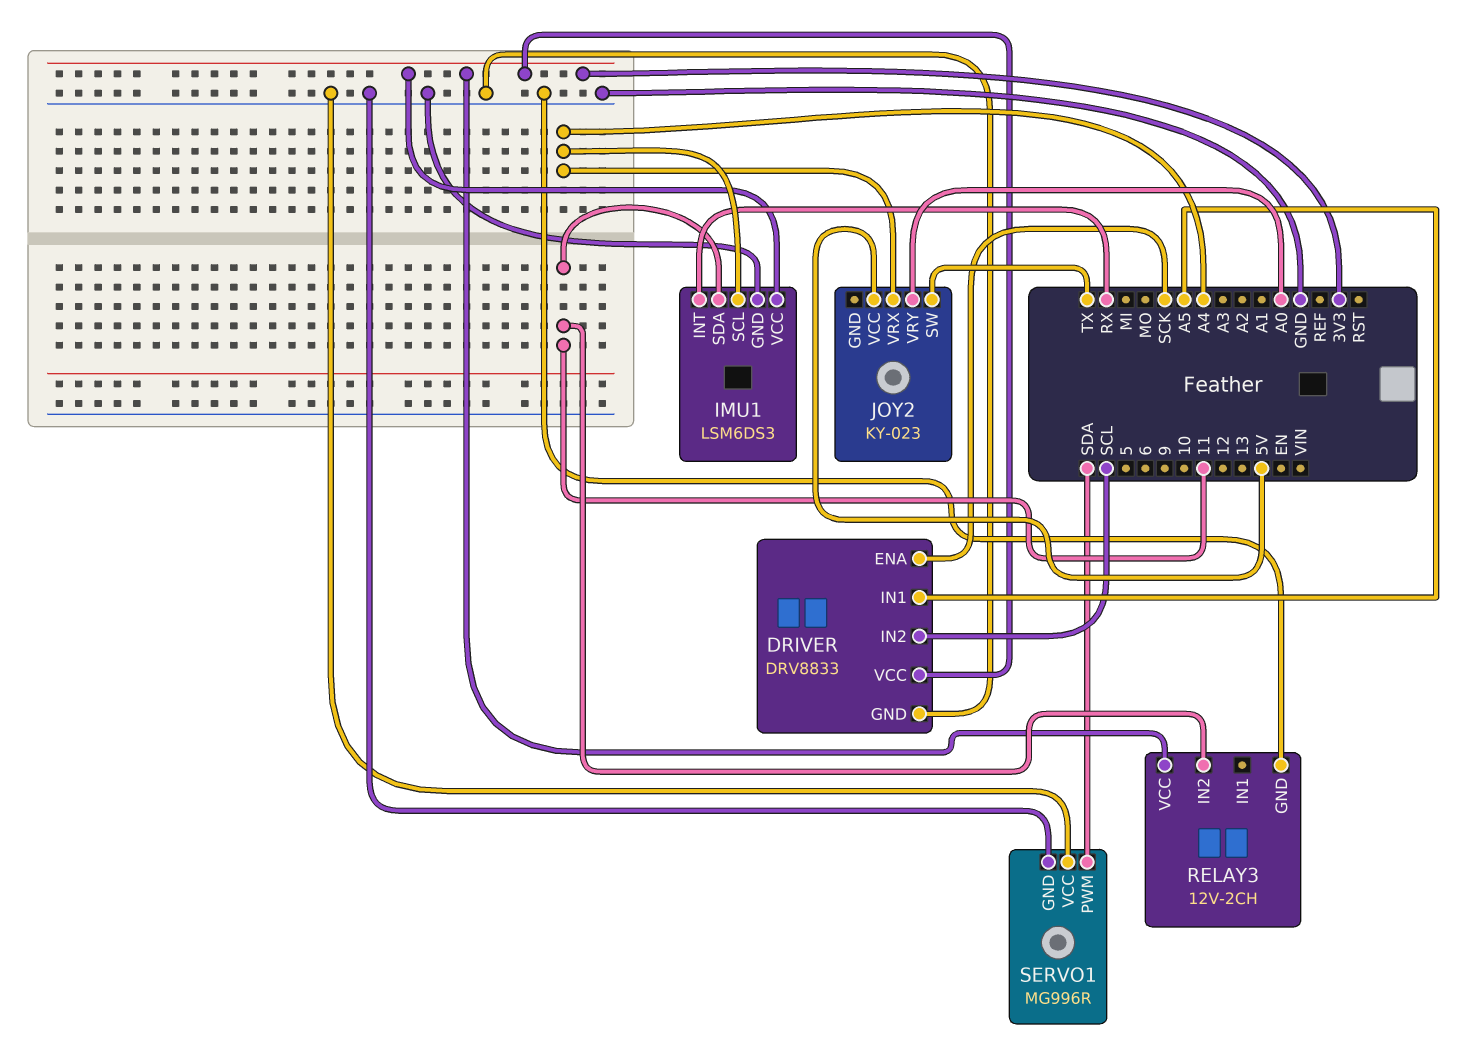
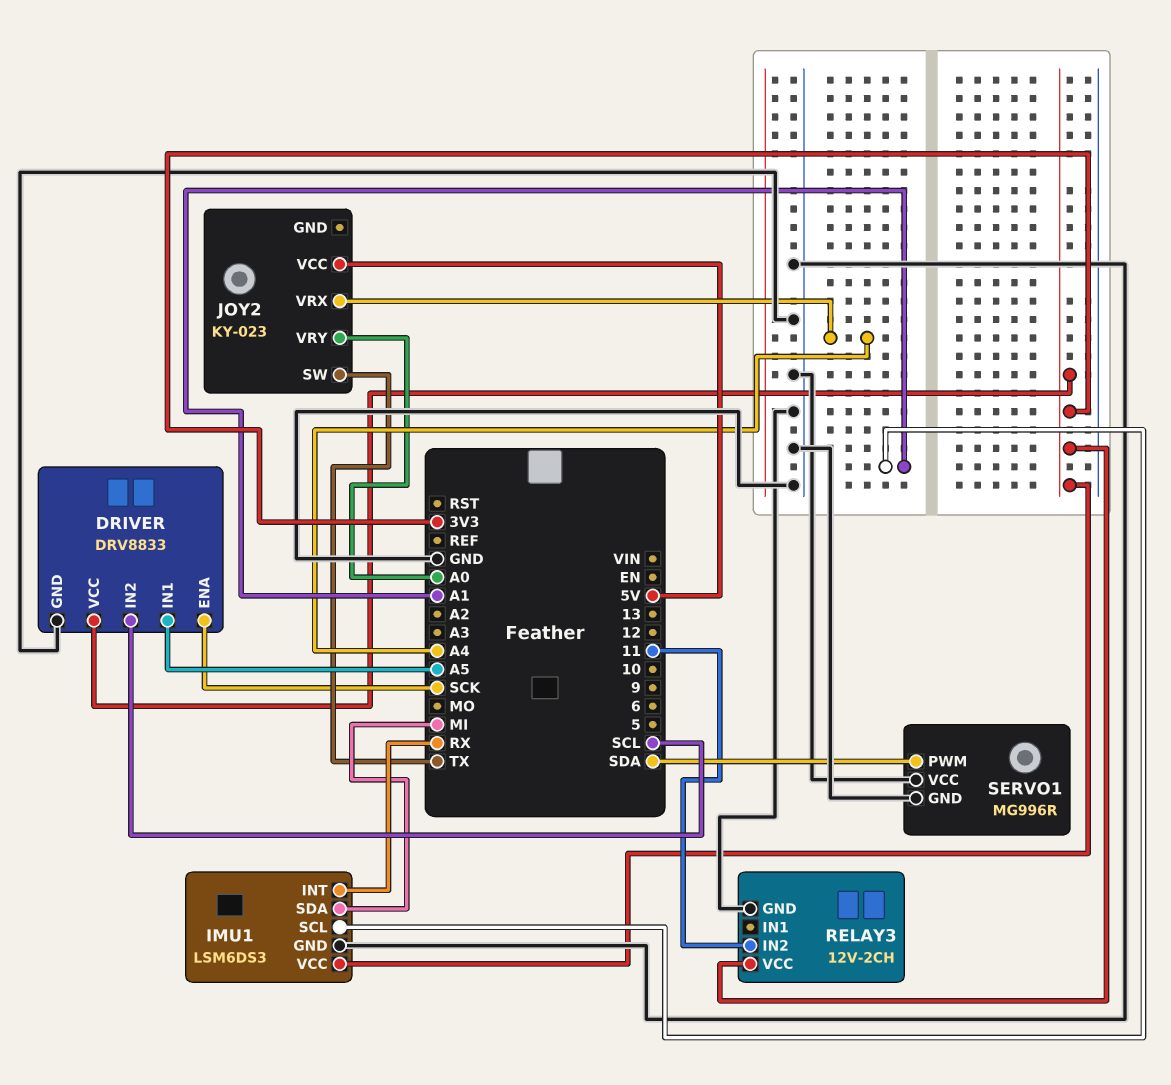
IMU1 pin SCL: A4 -> A1
IMU1 pin SDA: 11 -> MI

